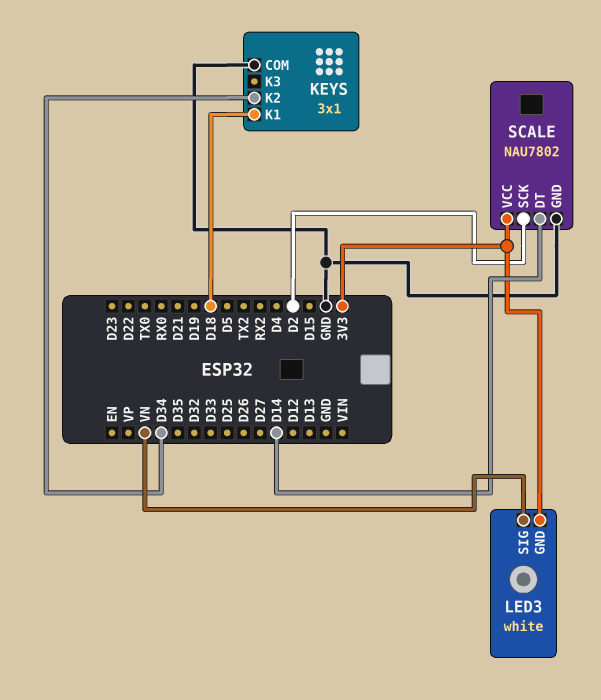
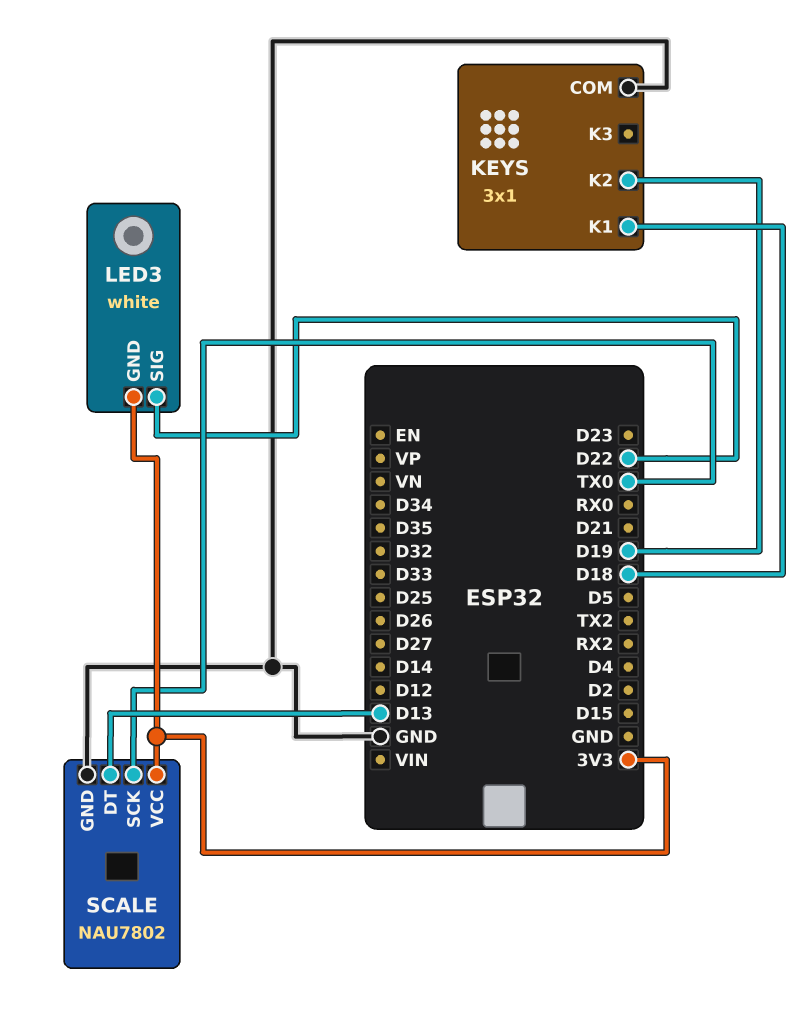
KEYS pin K2: D34 -> D19
LED3 pin SIG: VN -> D22
SCALE pin DT: D14 -> D13
SCALE pin SCK: D2 -> TX0

